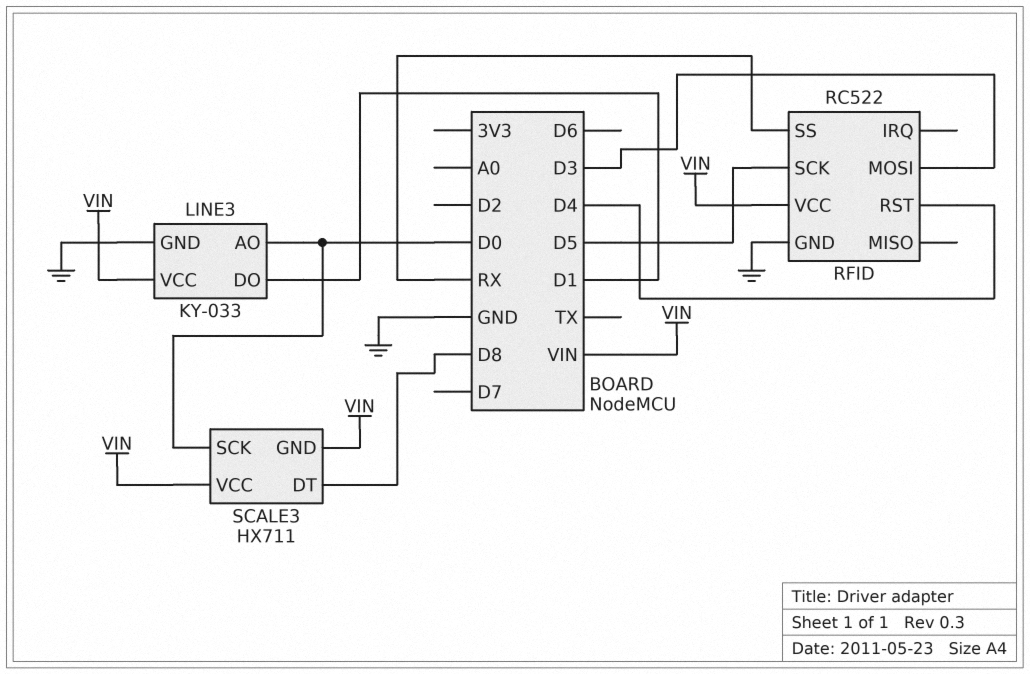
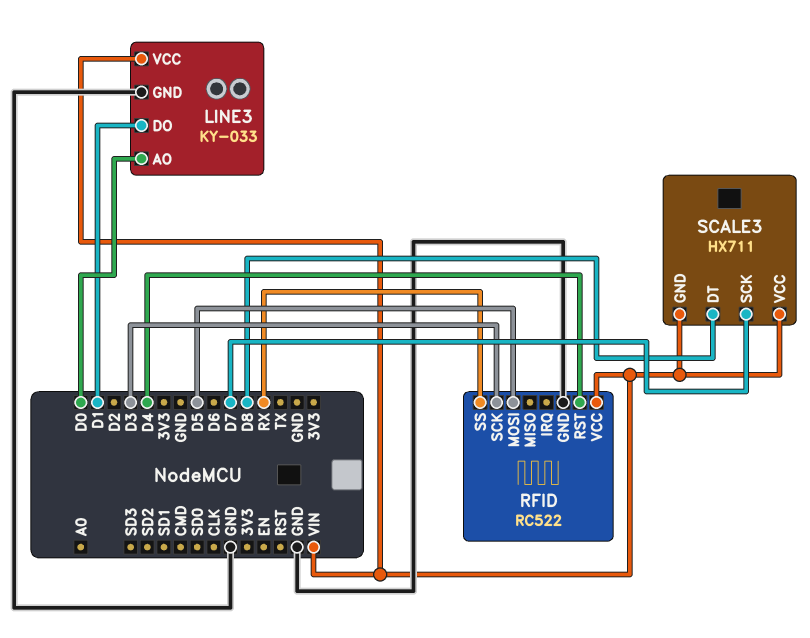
RFID pin MOSI: D3 -> D5
RFID pin SCK: D5 -> D3
SCALE3 pin SCK: D0 -> D7

